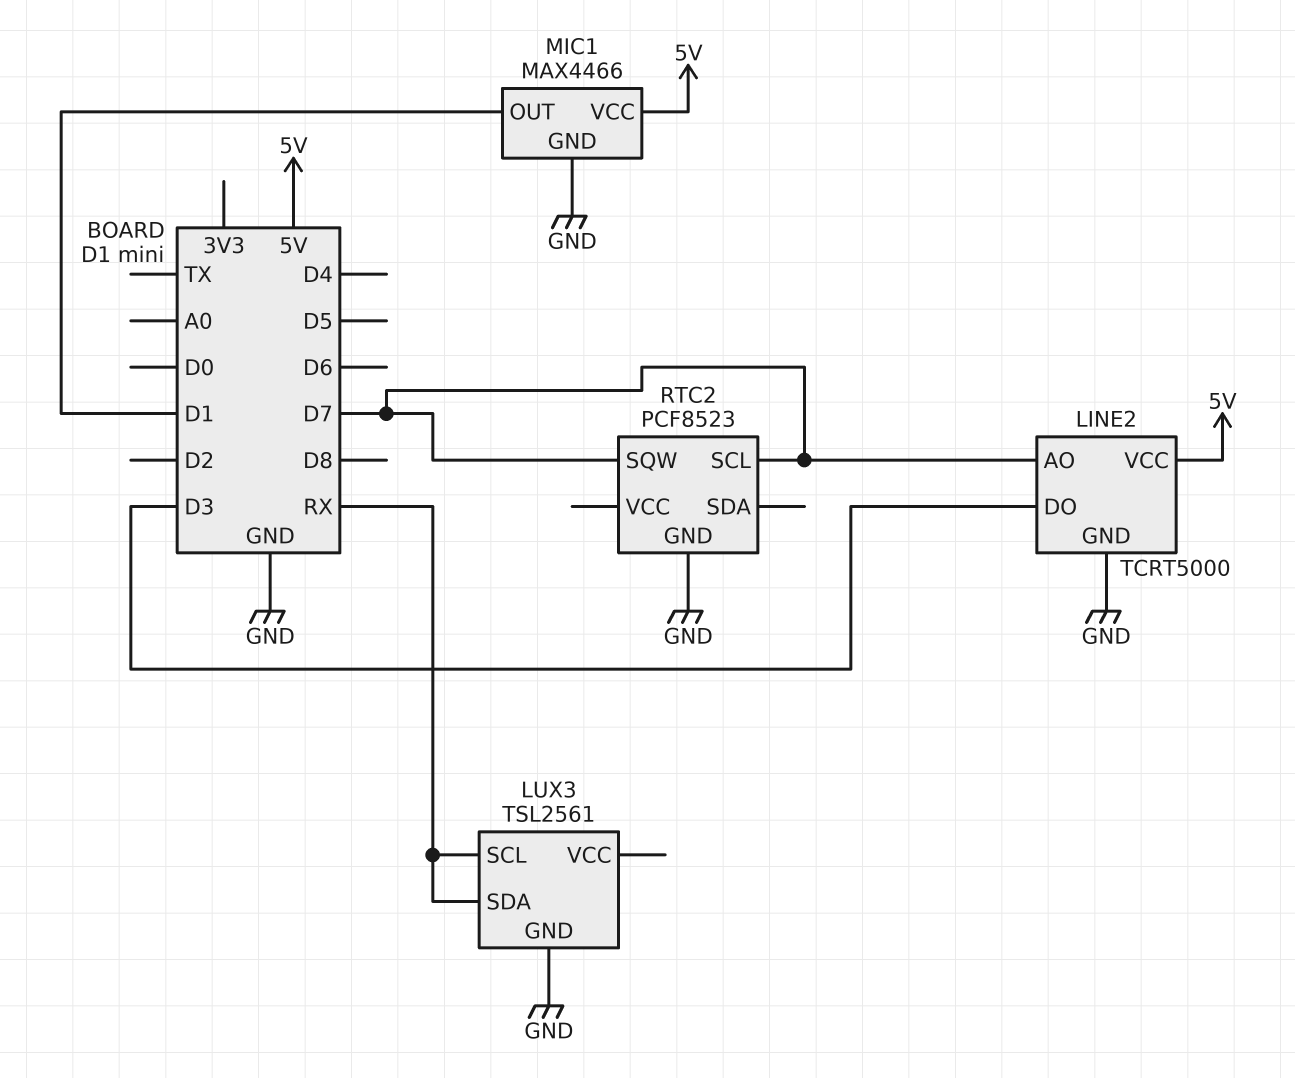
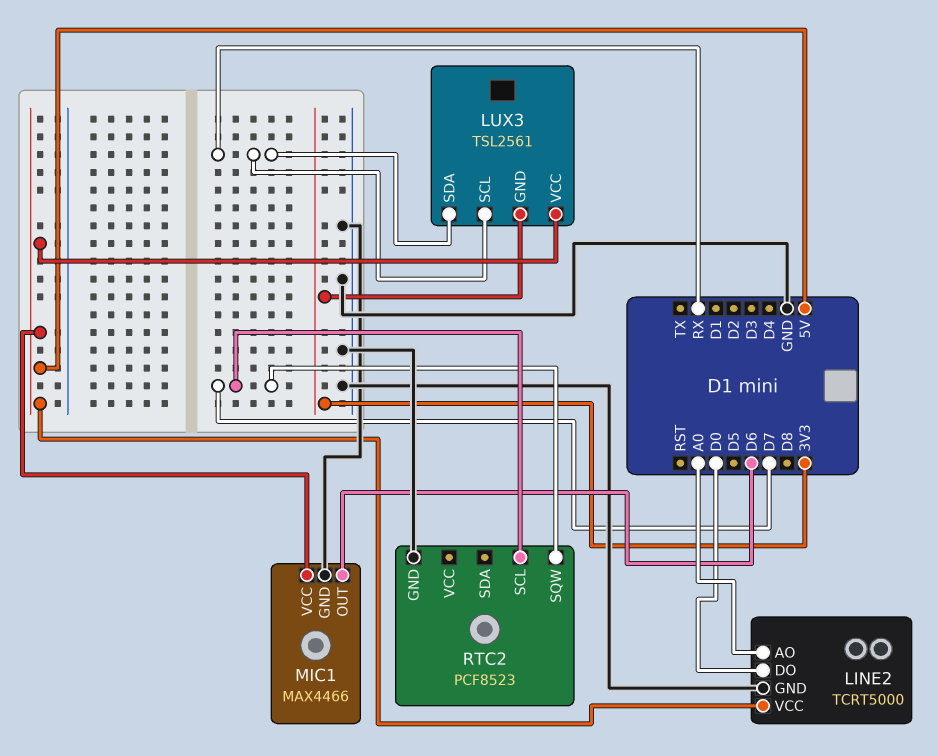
LINE2 pin AO: D7 -> A0
LINE2 pin DO: D3 -> D0
LUX3 pin GND: GND -> 3V3
LUX3 pin VCC: none -> 5V
MIC1 pin OUT: D1 -> D6

